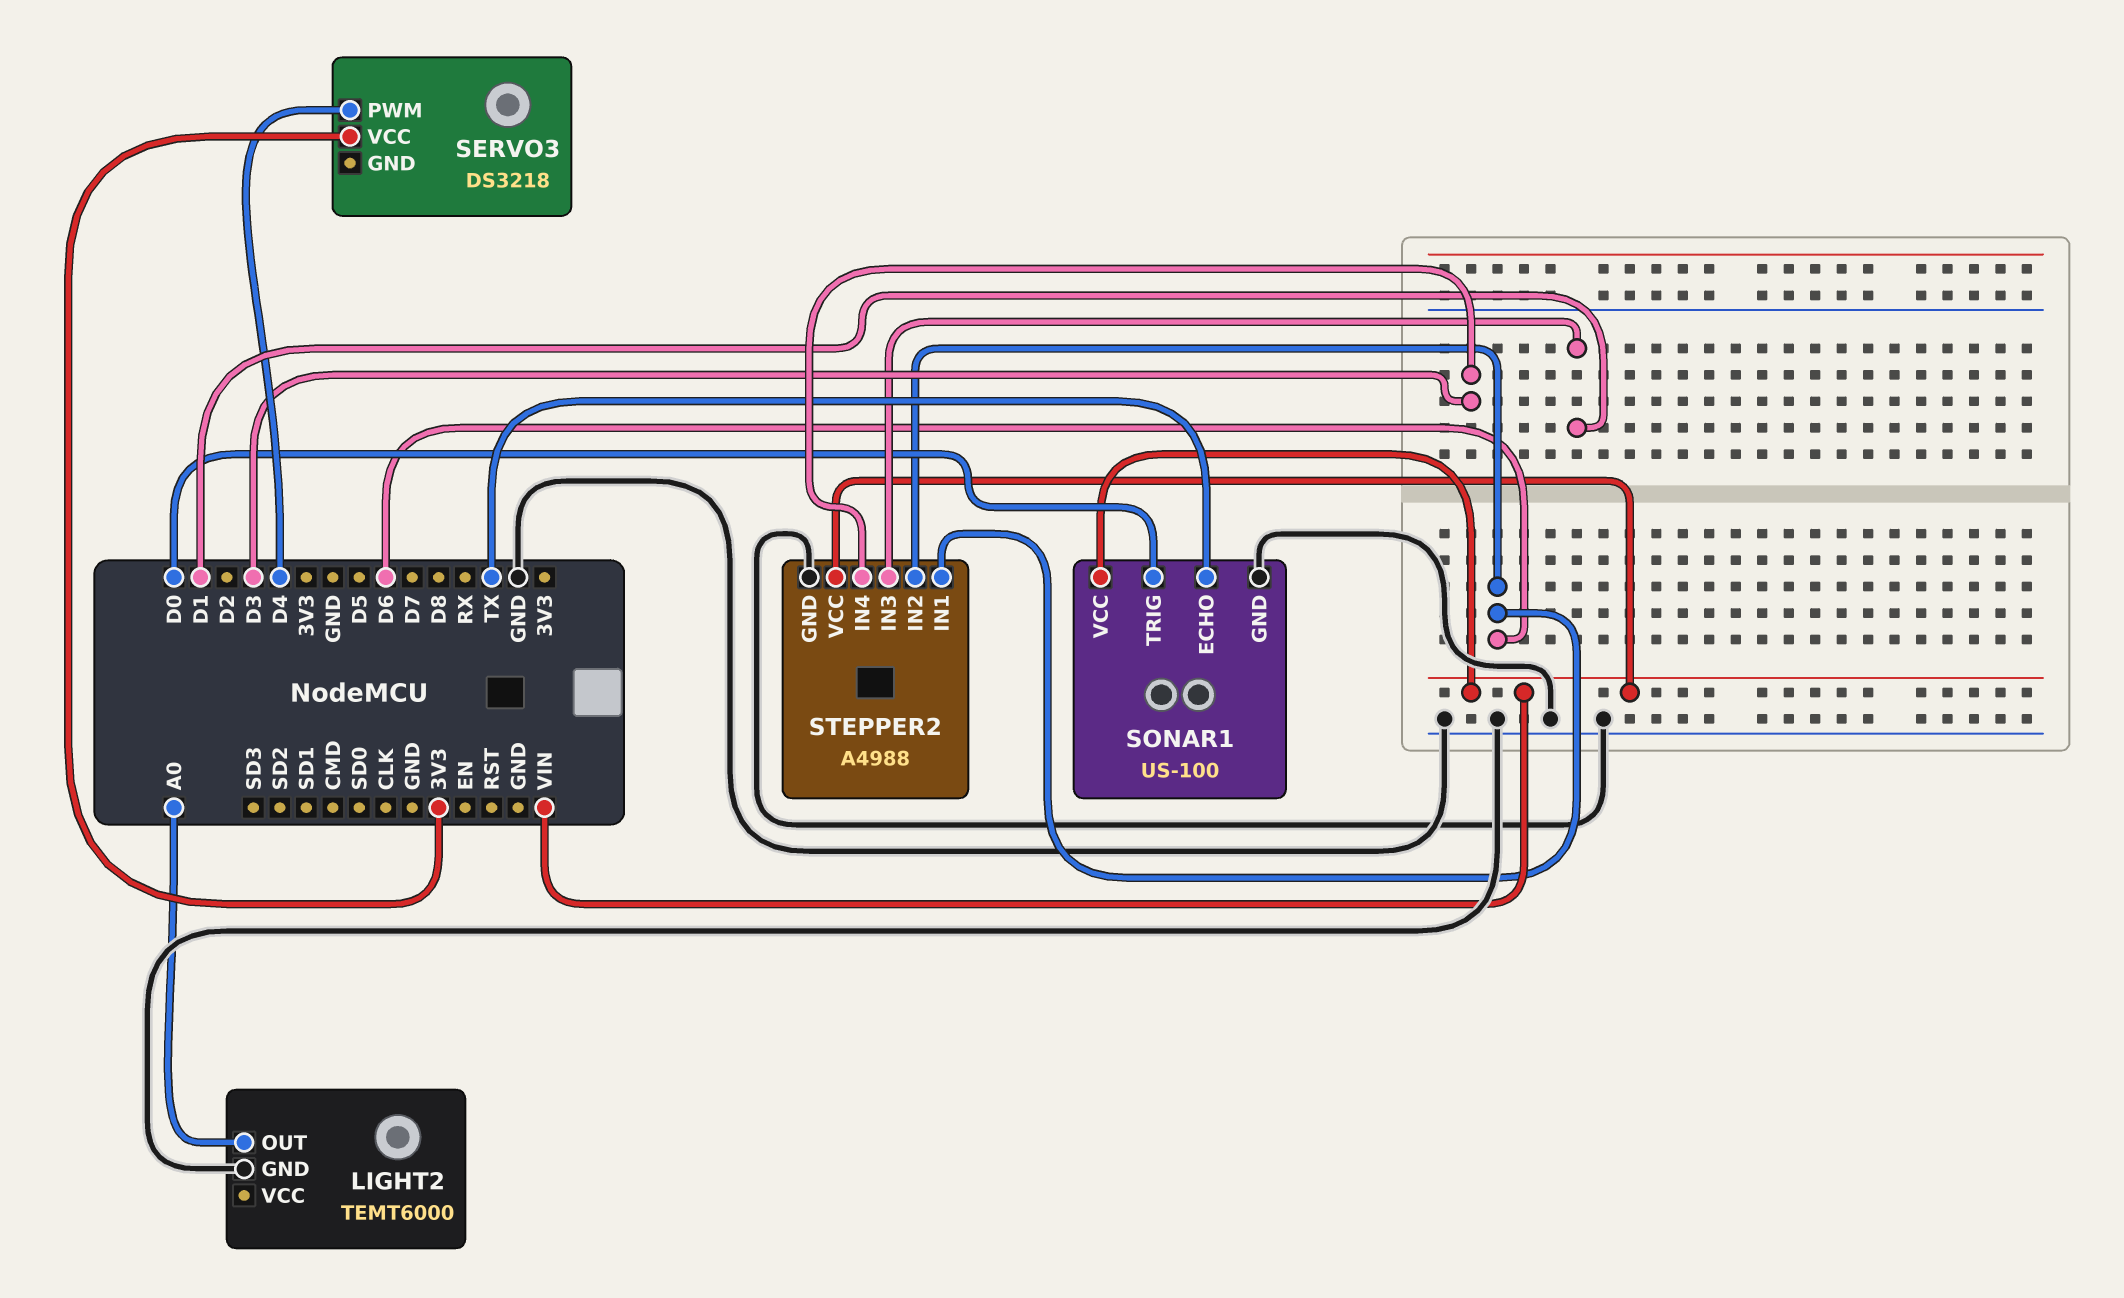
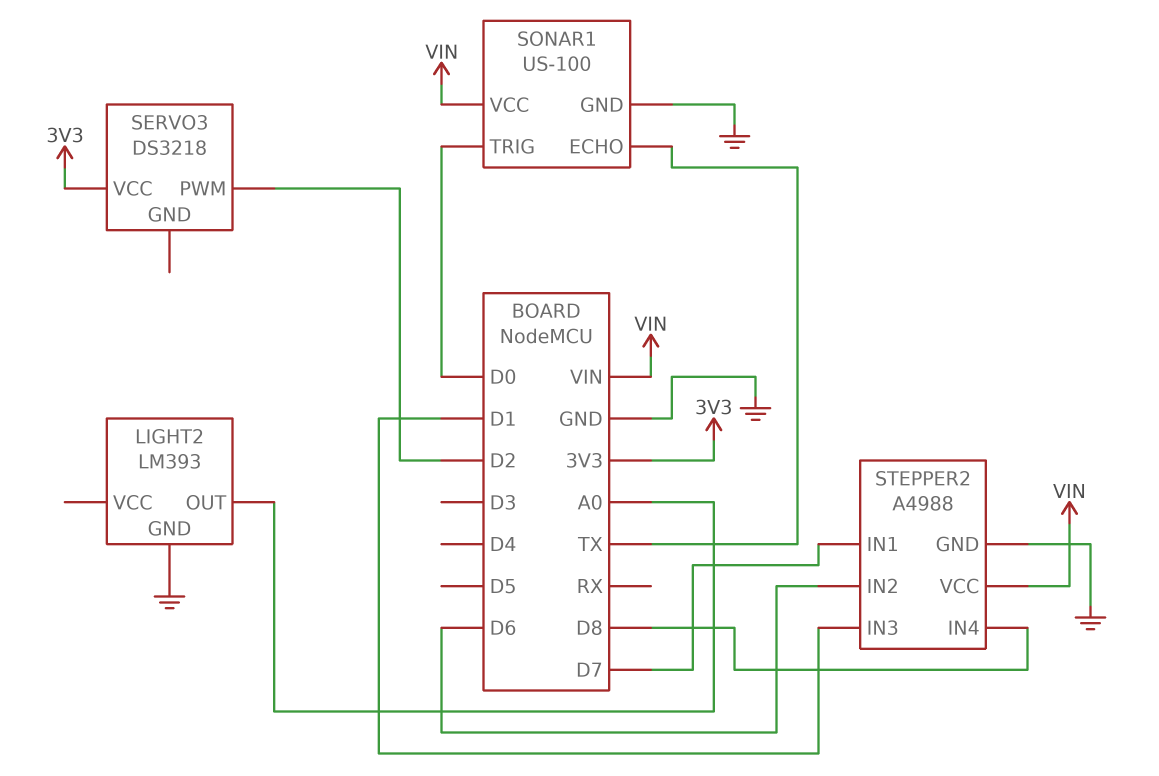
LIGHT2: TEMT6000 -> LM393
SERVO3 pin PWM: D4 -> D2
STEPPER2 pin IN1: D6 -> D7
STEPPER2 pin IN4: D3 -> D8

